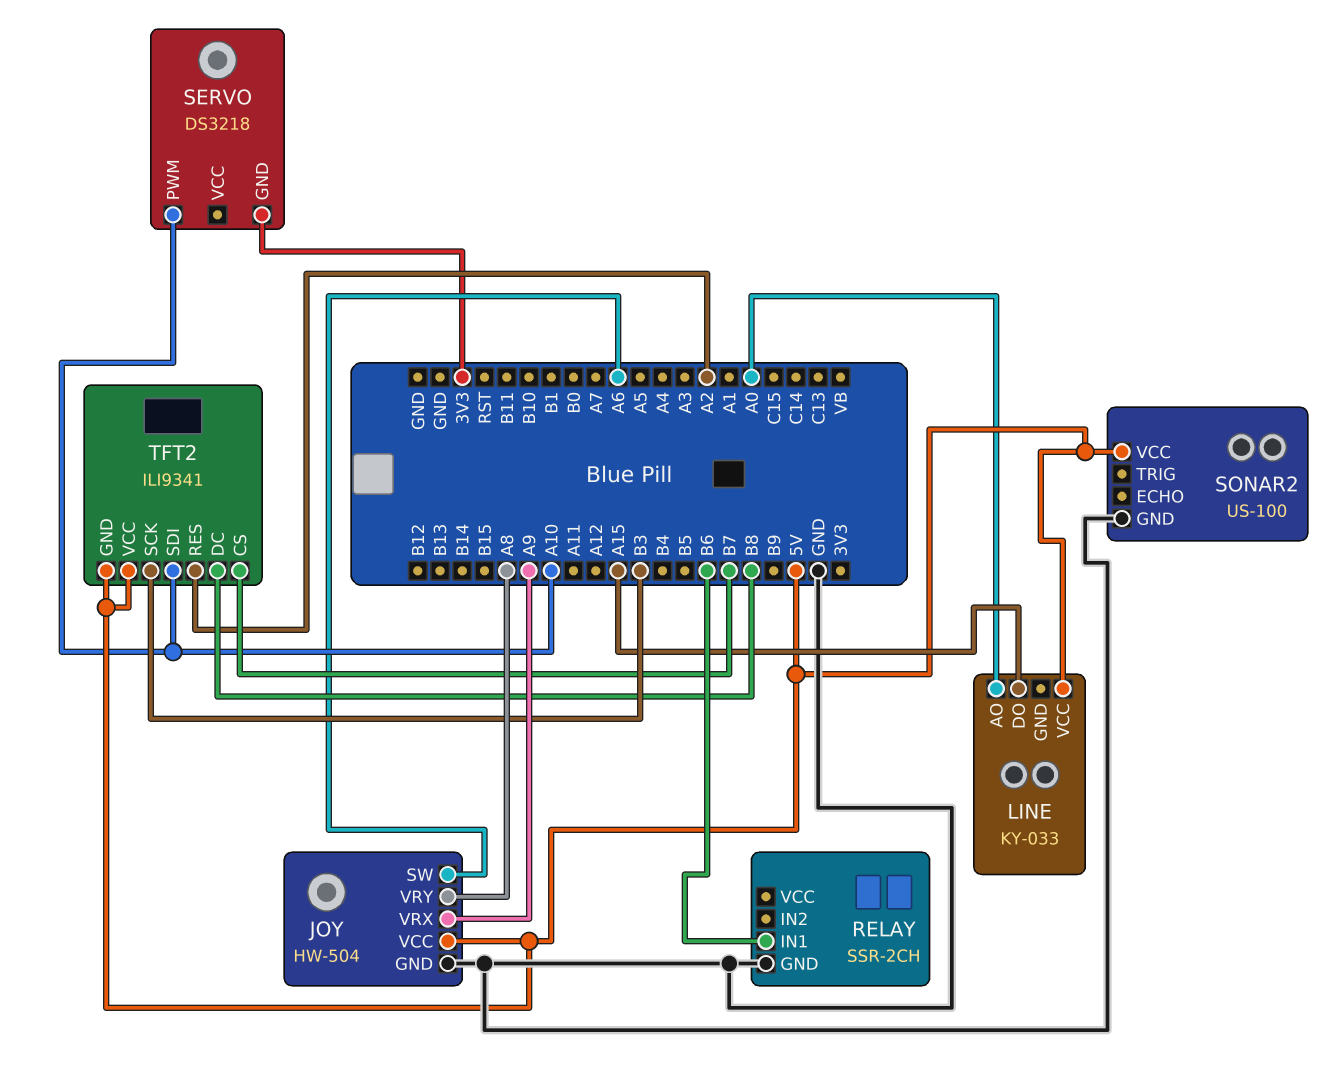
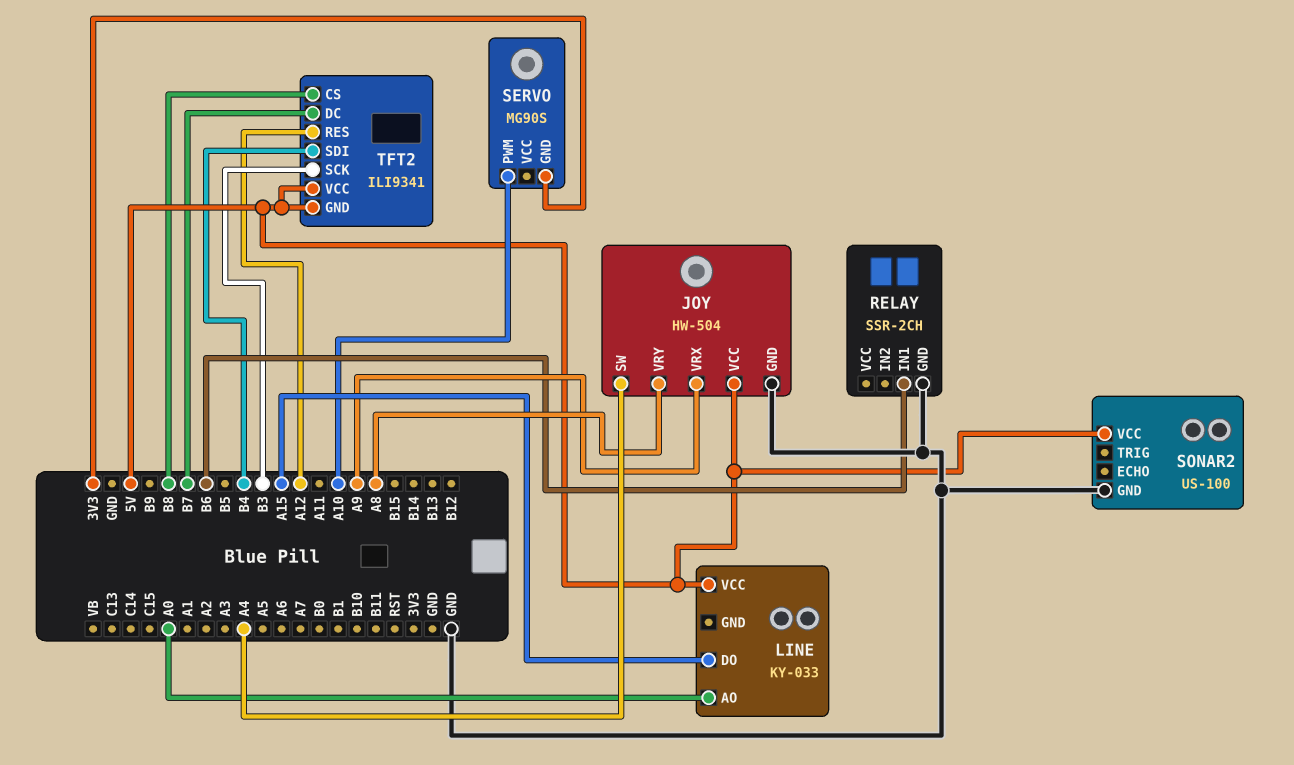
JOY pin SW: A6 -> A4
SERVO: DS3218 -> MG90S
TFT2 pin CS: B7 -> B8
TFT2 pin DC: B8 -> B7
TFT2 pin RES: A2 -> A12
TFT2 pin SDI: A10 -> B4

